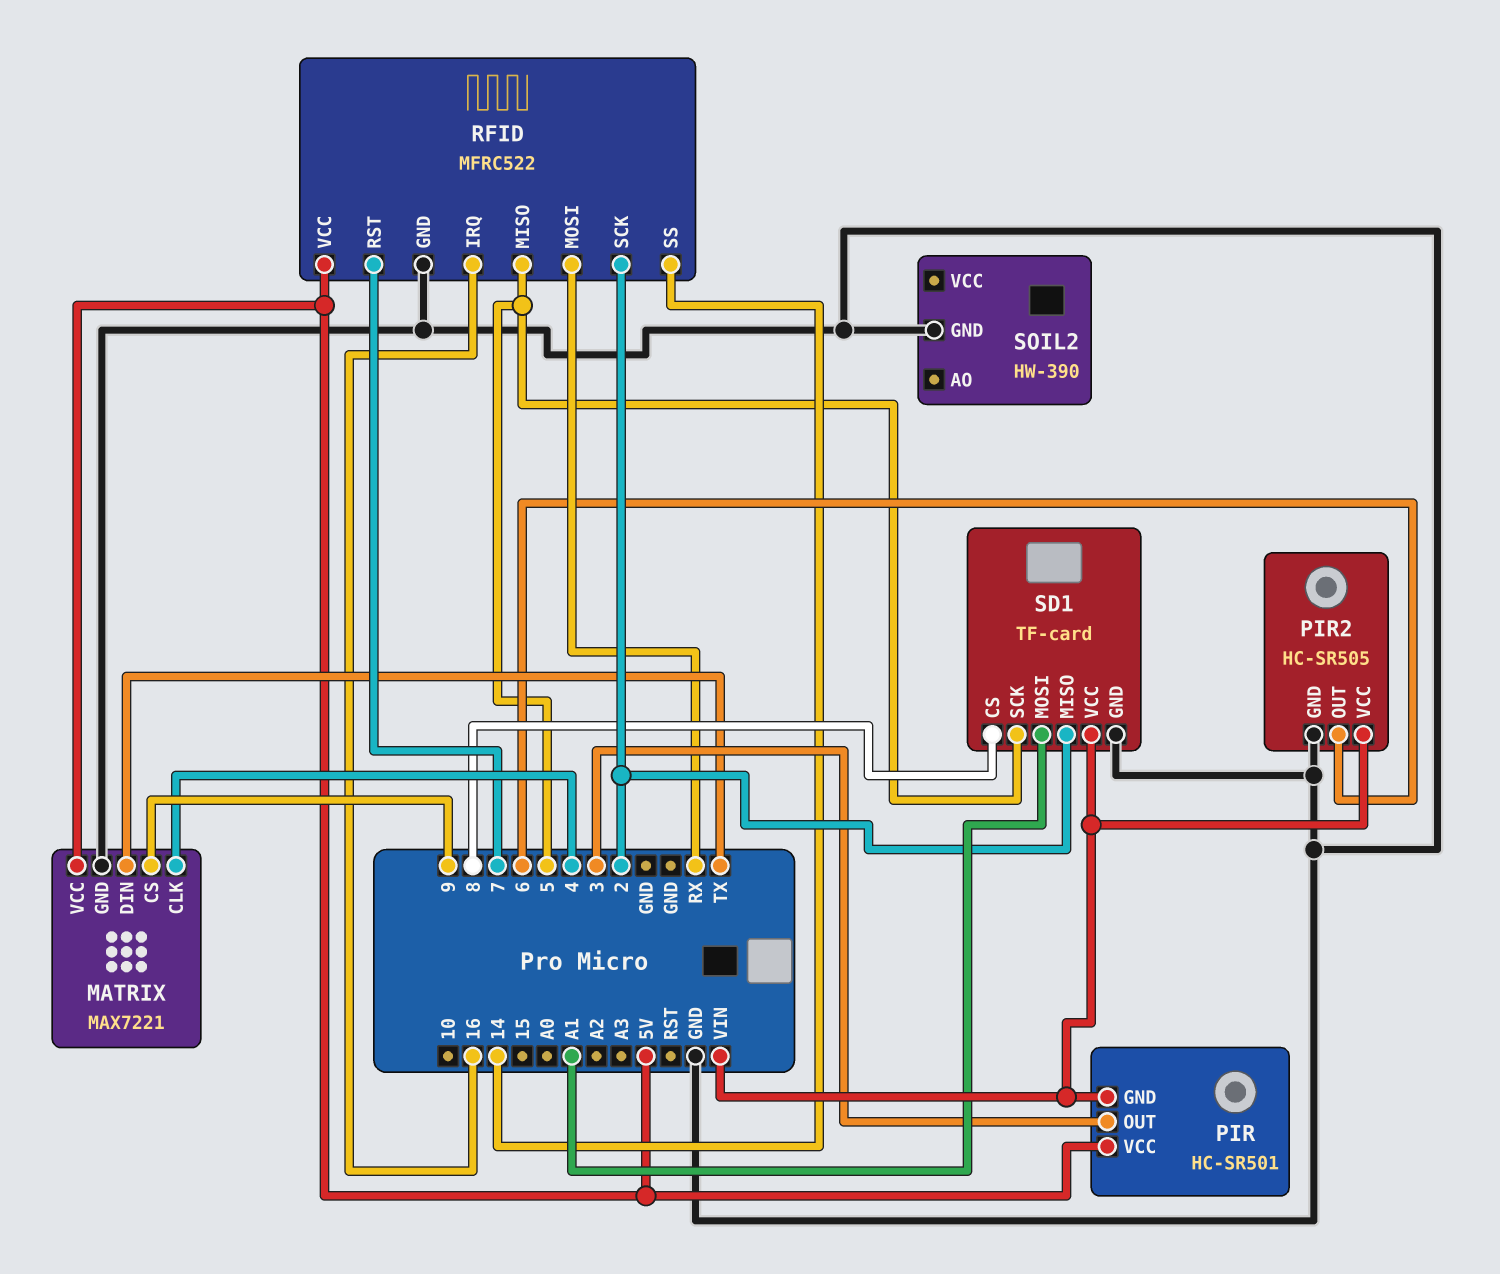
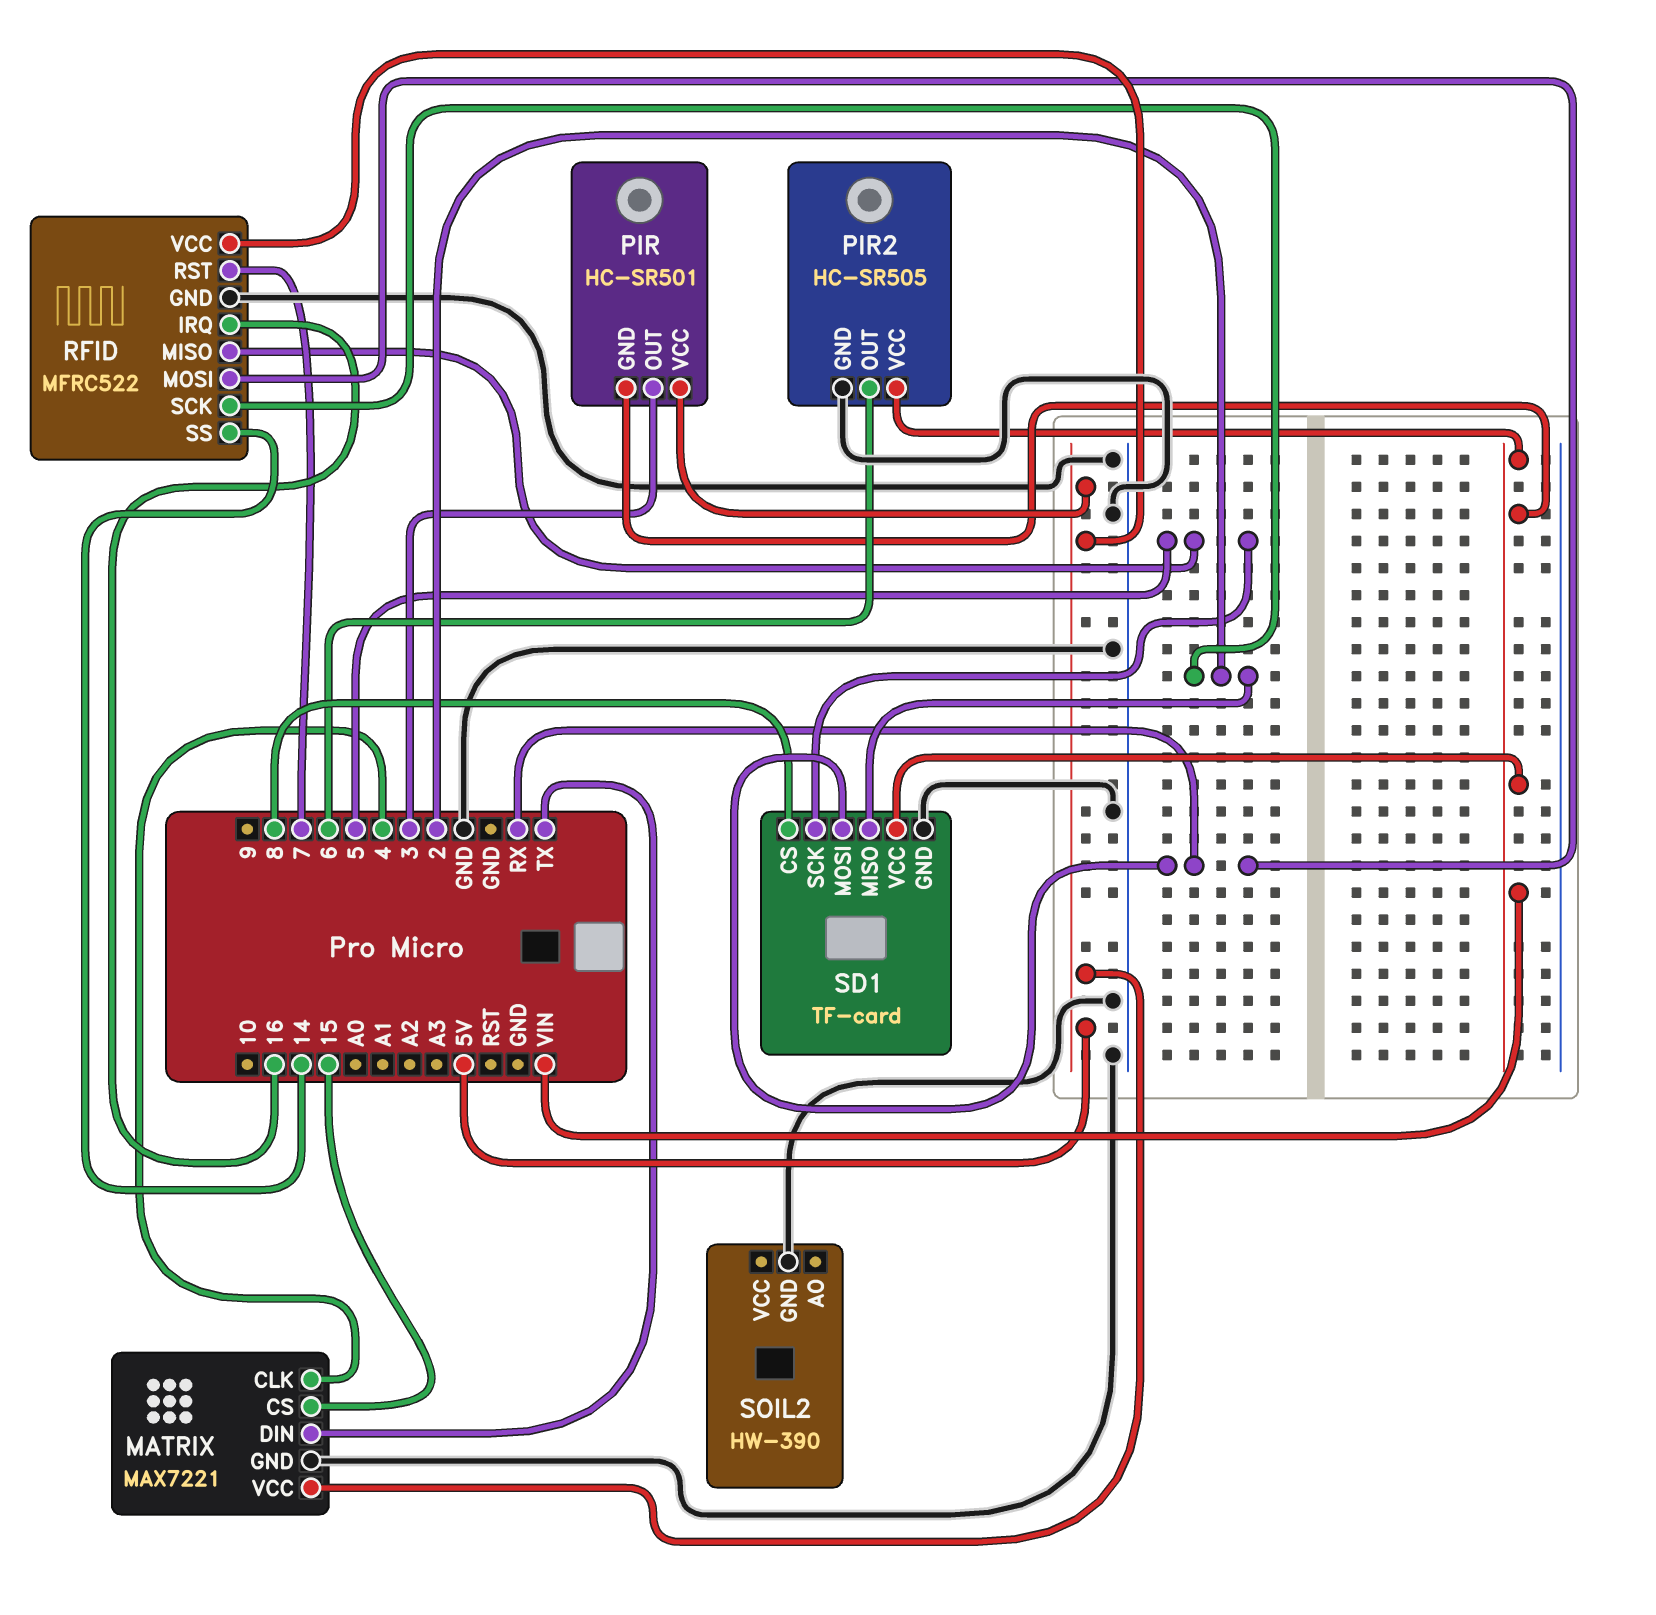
MATRIX pin CS: 9 -> 15
SD1 pin MOSI: A1 -> RX

